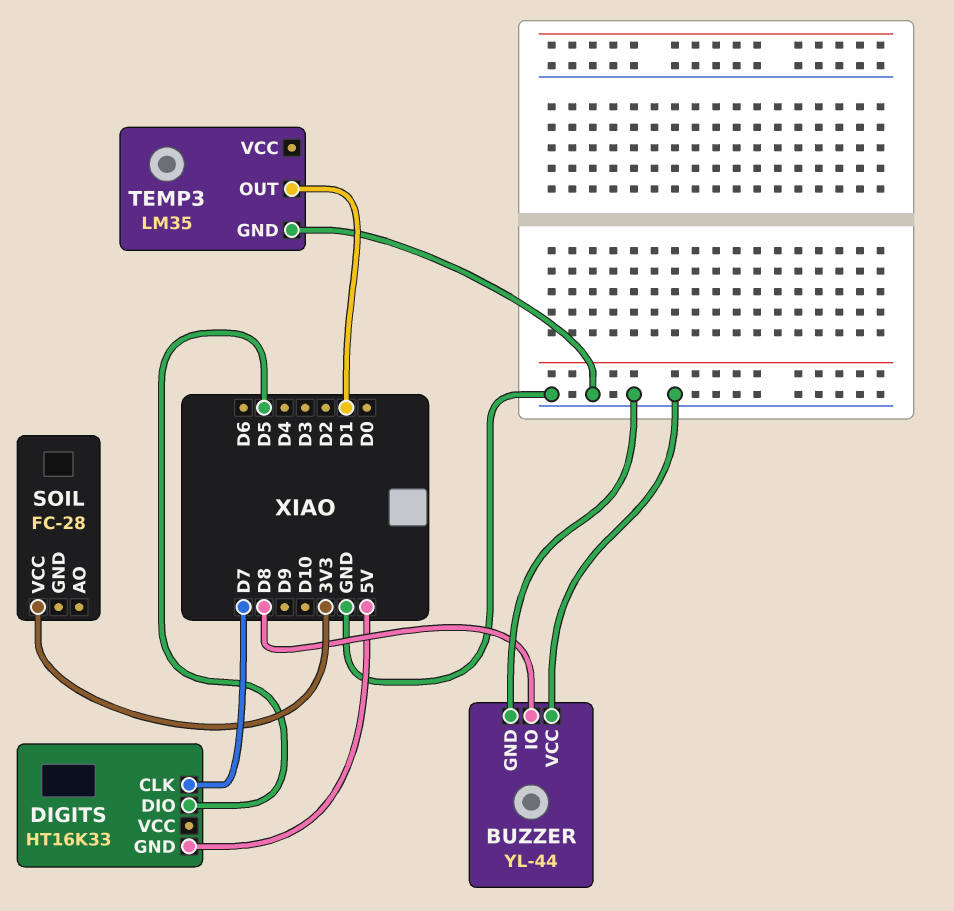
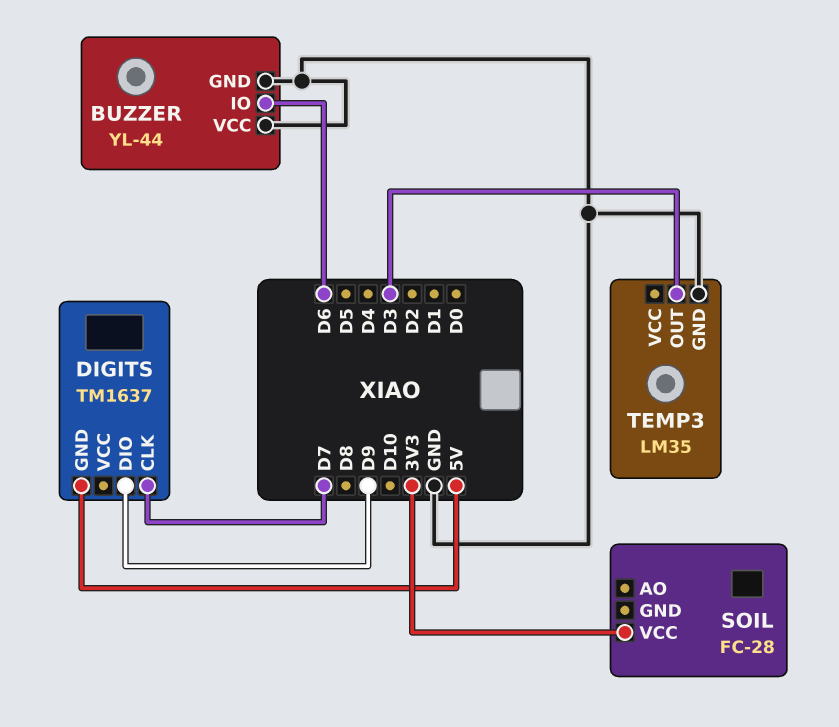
BUZZER pin IO: D8 -> D6
DIGITS: HT16K33 -> TM1637
DIGITS pin DIO: D5 -> D9
TEMP3 pin OUT: D1 -> D3

